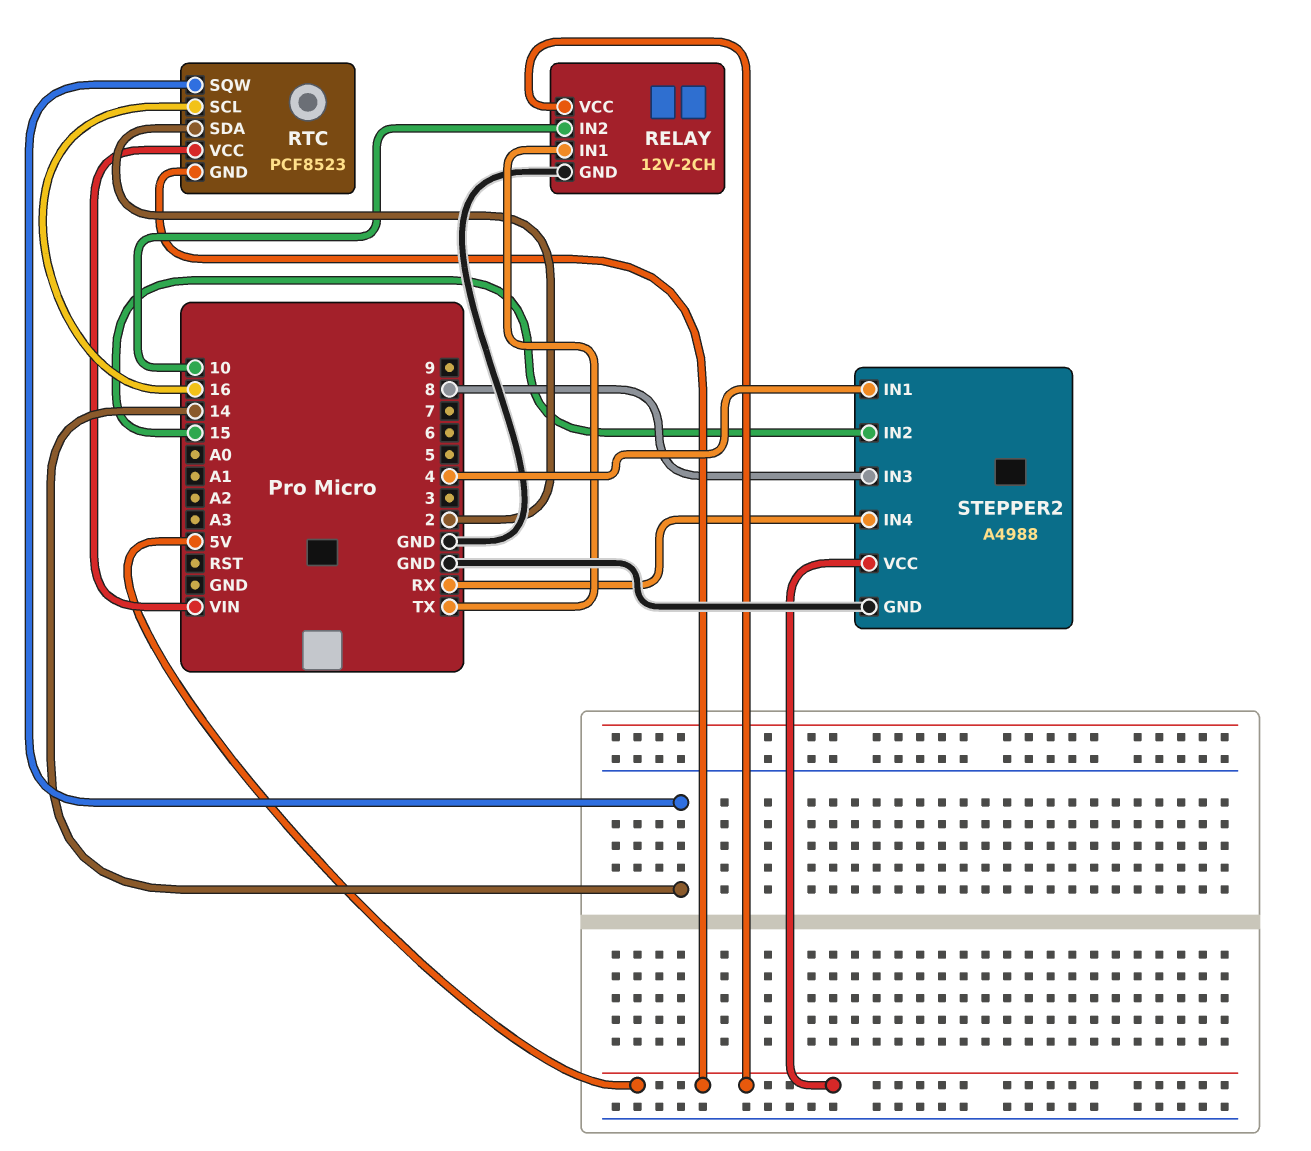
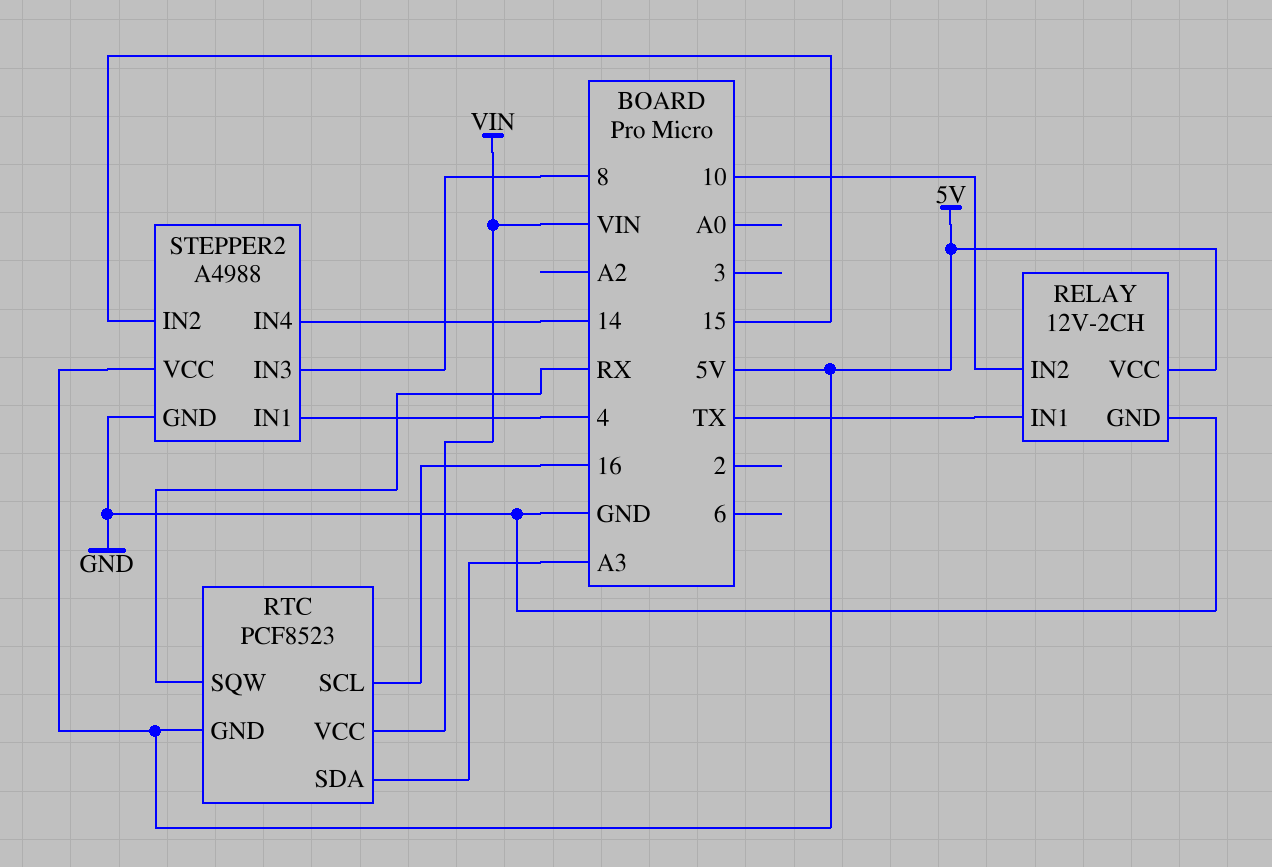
RTC pin SDA: 2 -> A3
RTC pin SQW: 14 -> RX
STEPPER2 pin IN4: RX -> 14

